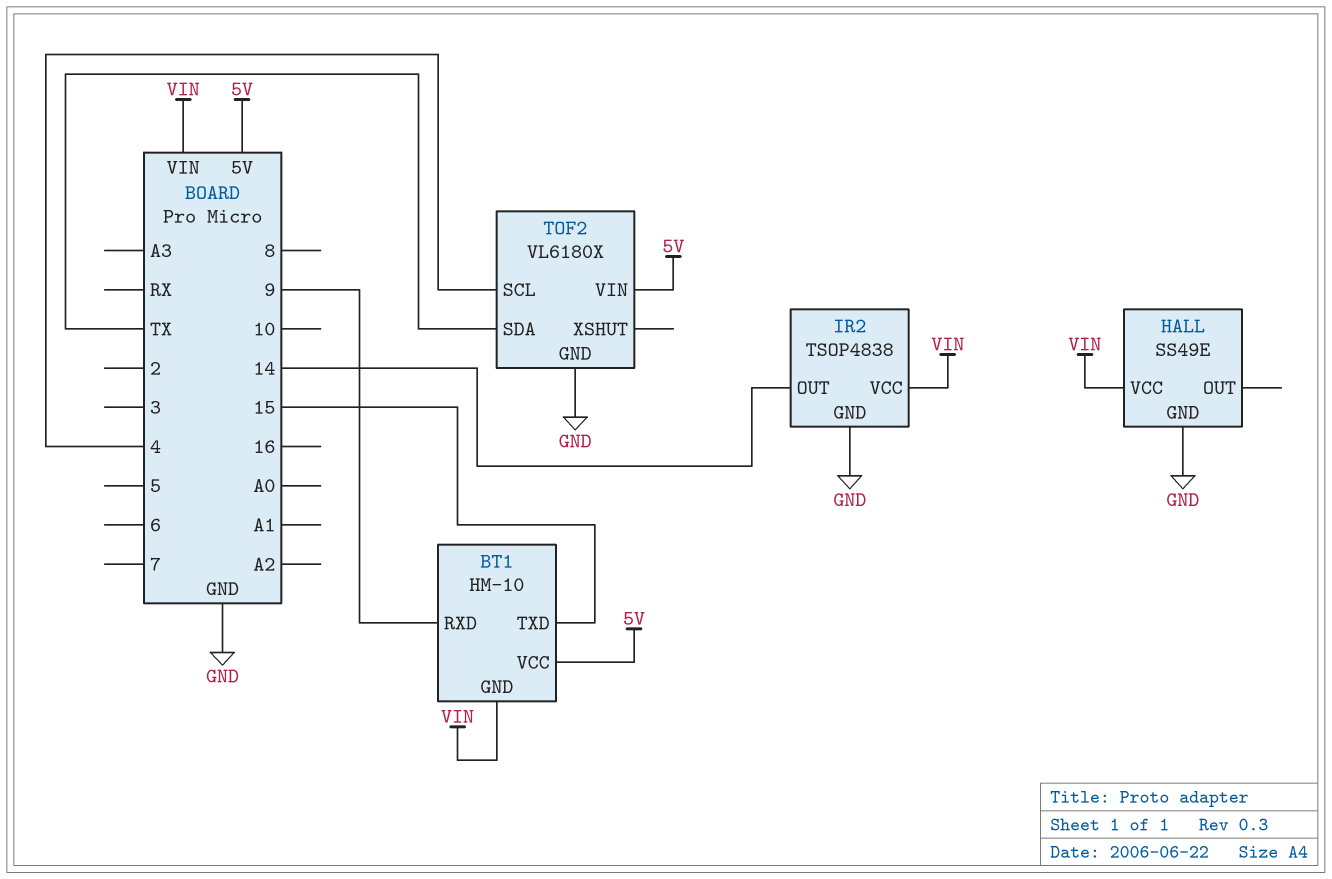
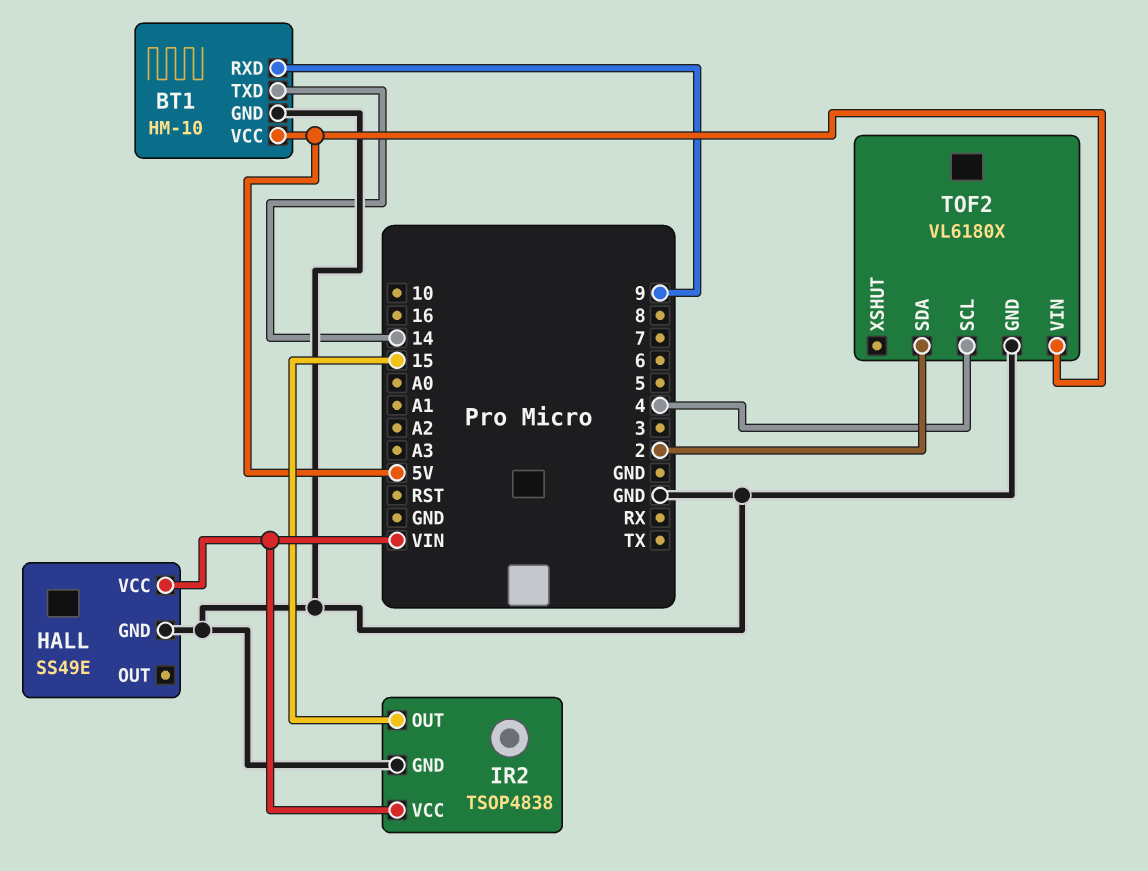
BT1 pin GND: VIN -> GND
BT1 pin TXD: 15 -> 14
IR2 pin OUT: 14 -> 15
TOF2 pin SDA: TX -> 2

